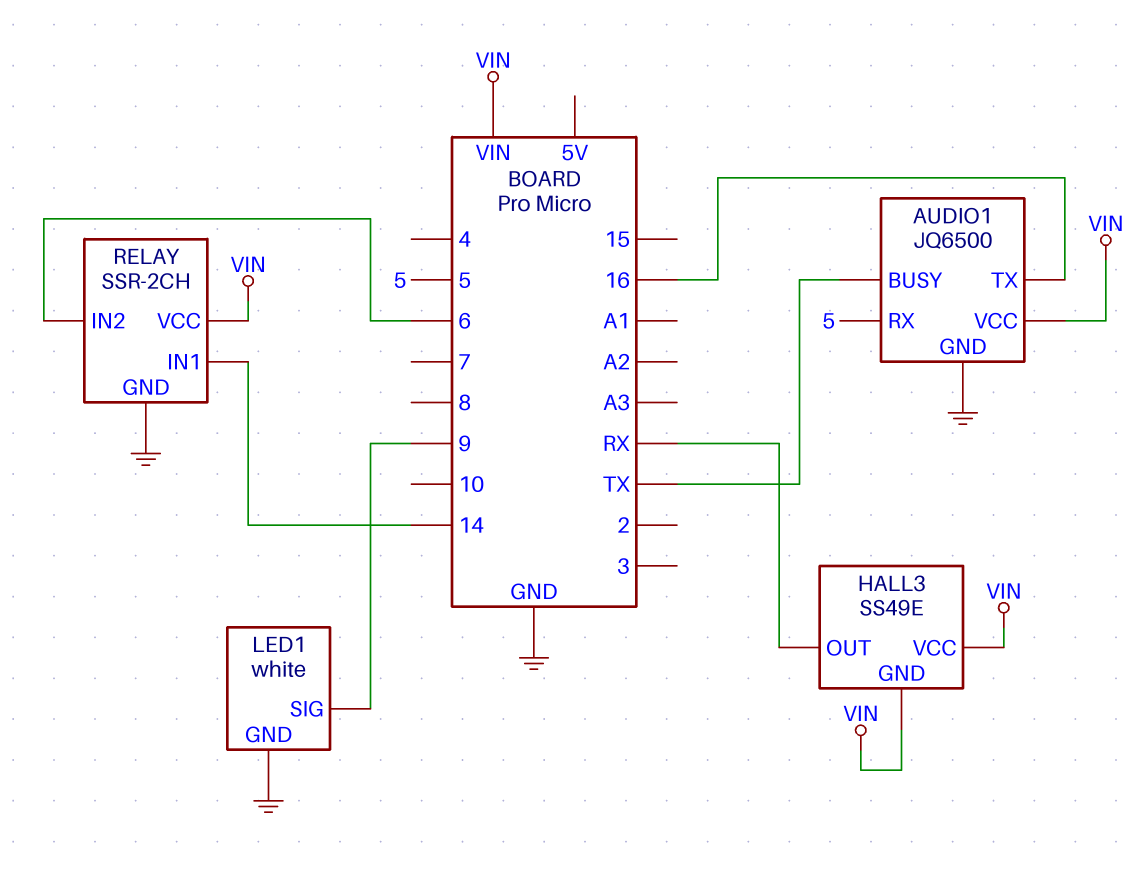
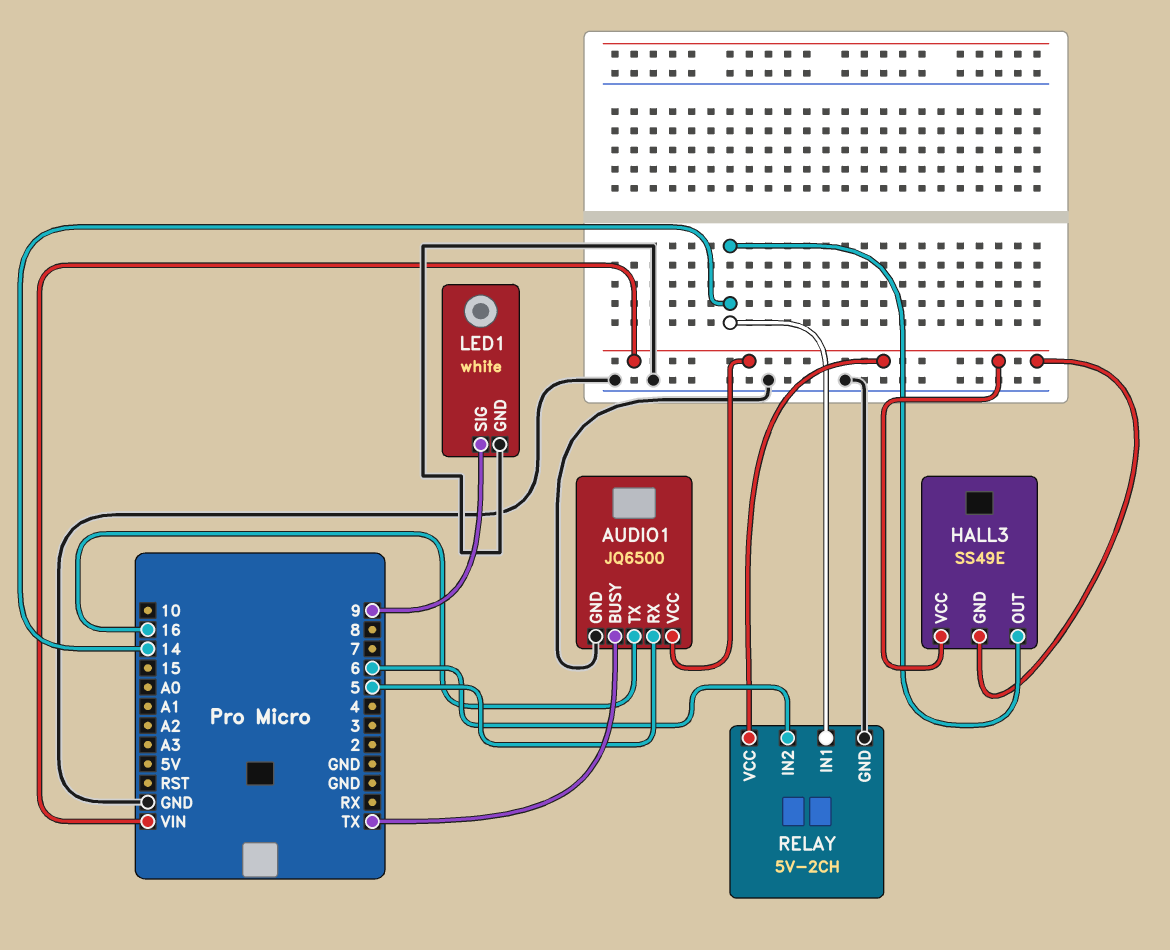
HALL3 pin OUT: RX -> 14
RELAY: SSR-2CH -> 5V-2CH

